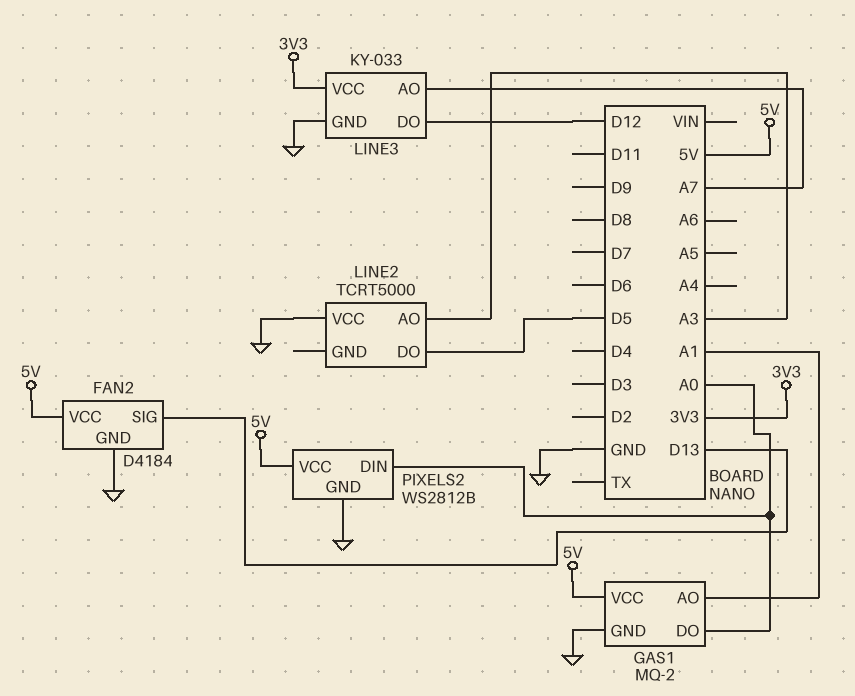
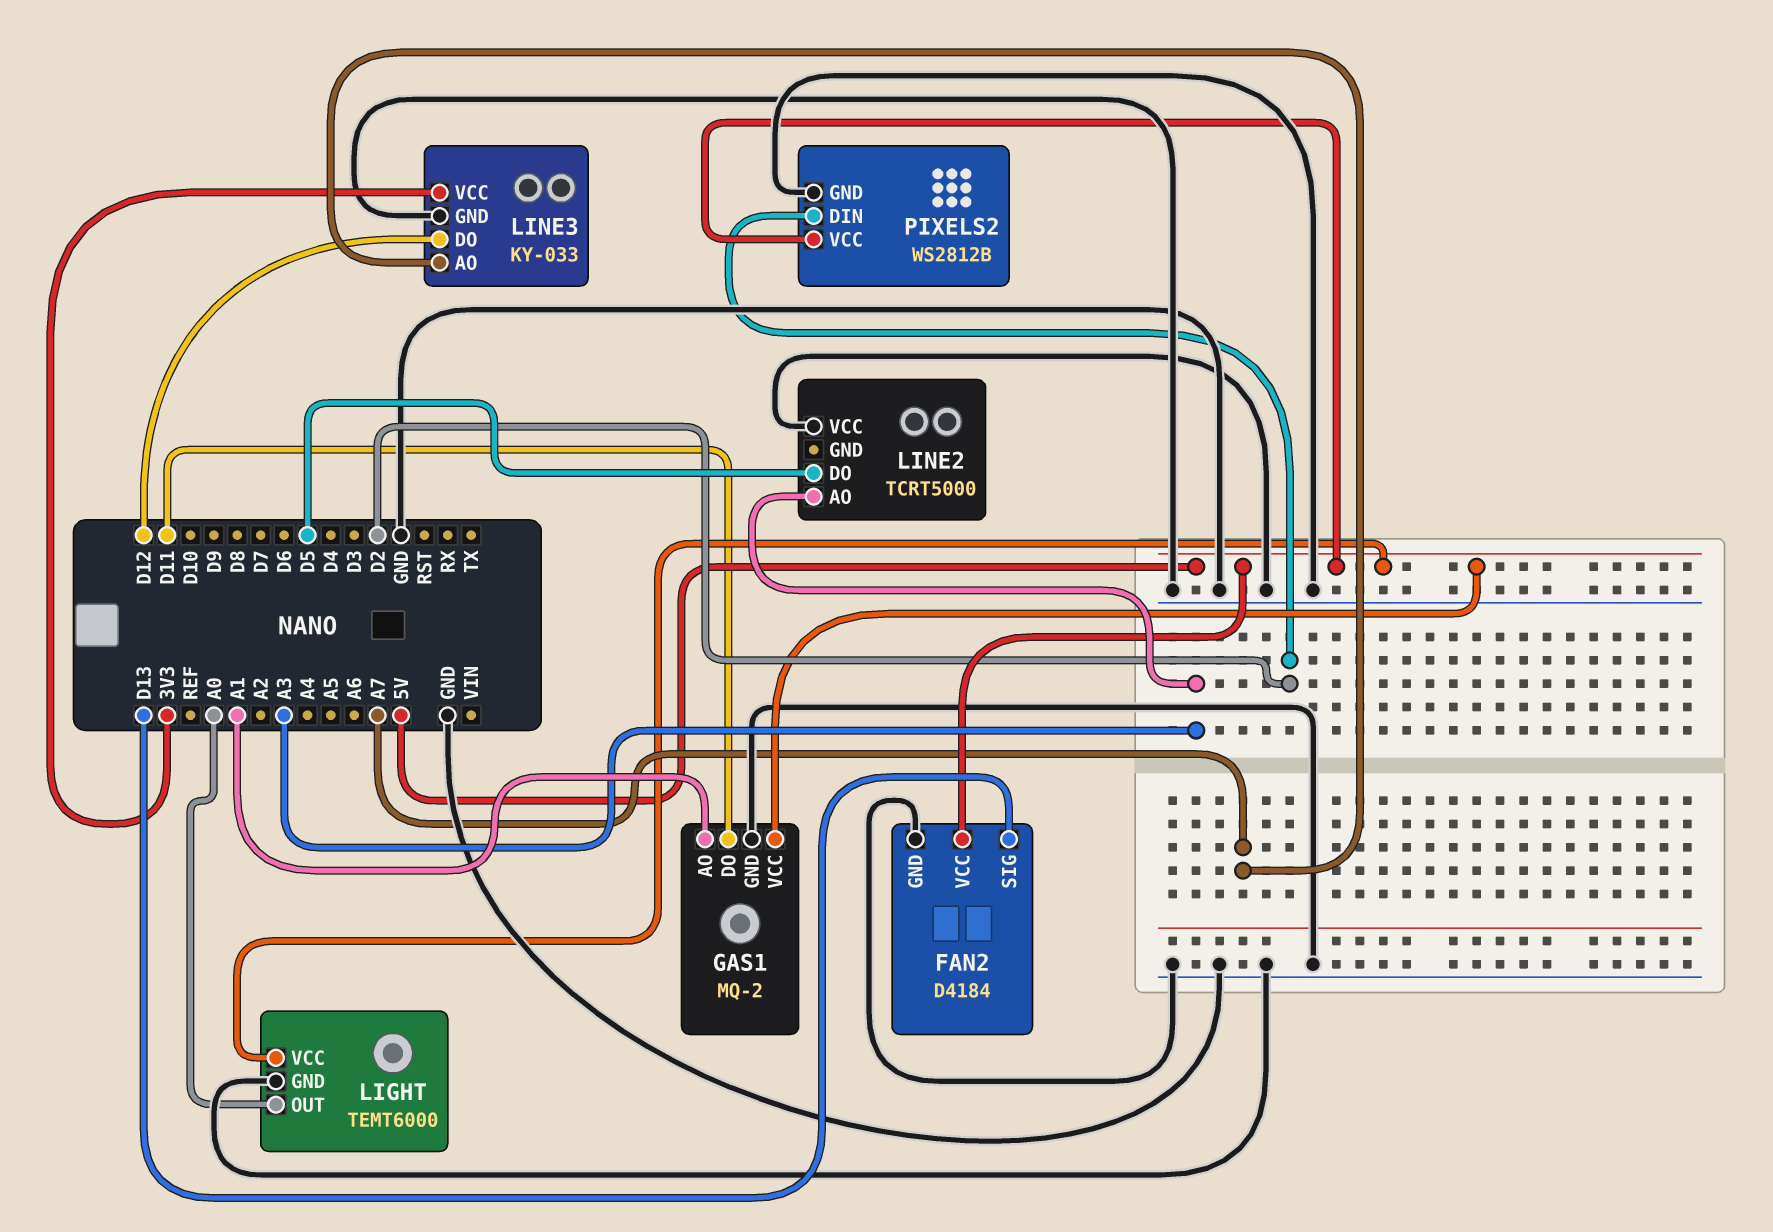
GAS1 pin DO: A0 -> D11
LIGHT: none -> TEMT6000
LIGHT pin GND: none -> GND
LIGHT pin OUT: none -> A0
LIGHT pin VCC: none -> 5V
PIXELS2 pin DIN: A0 -> D2

